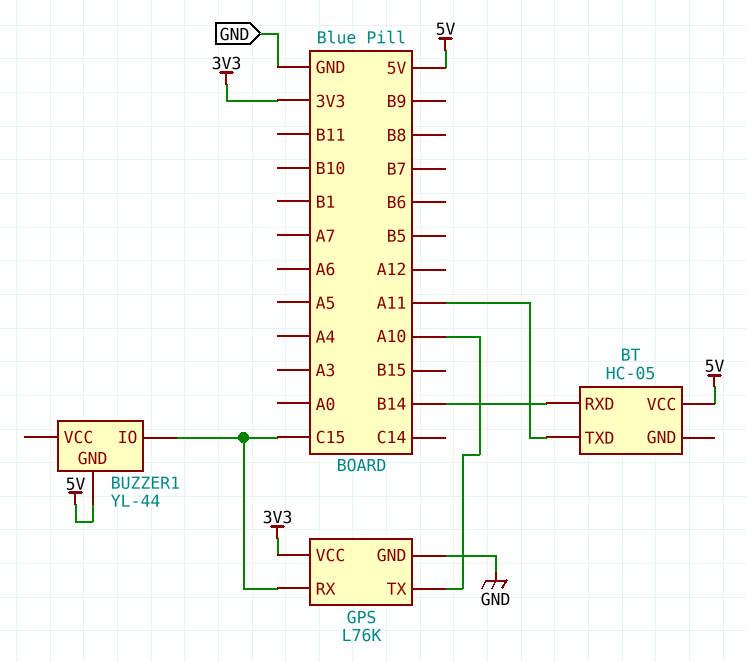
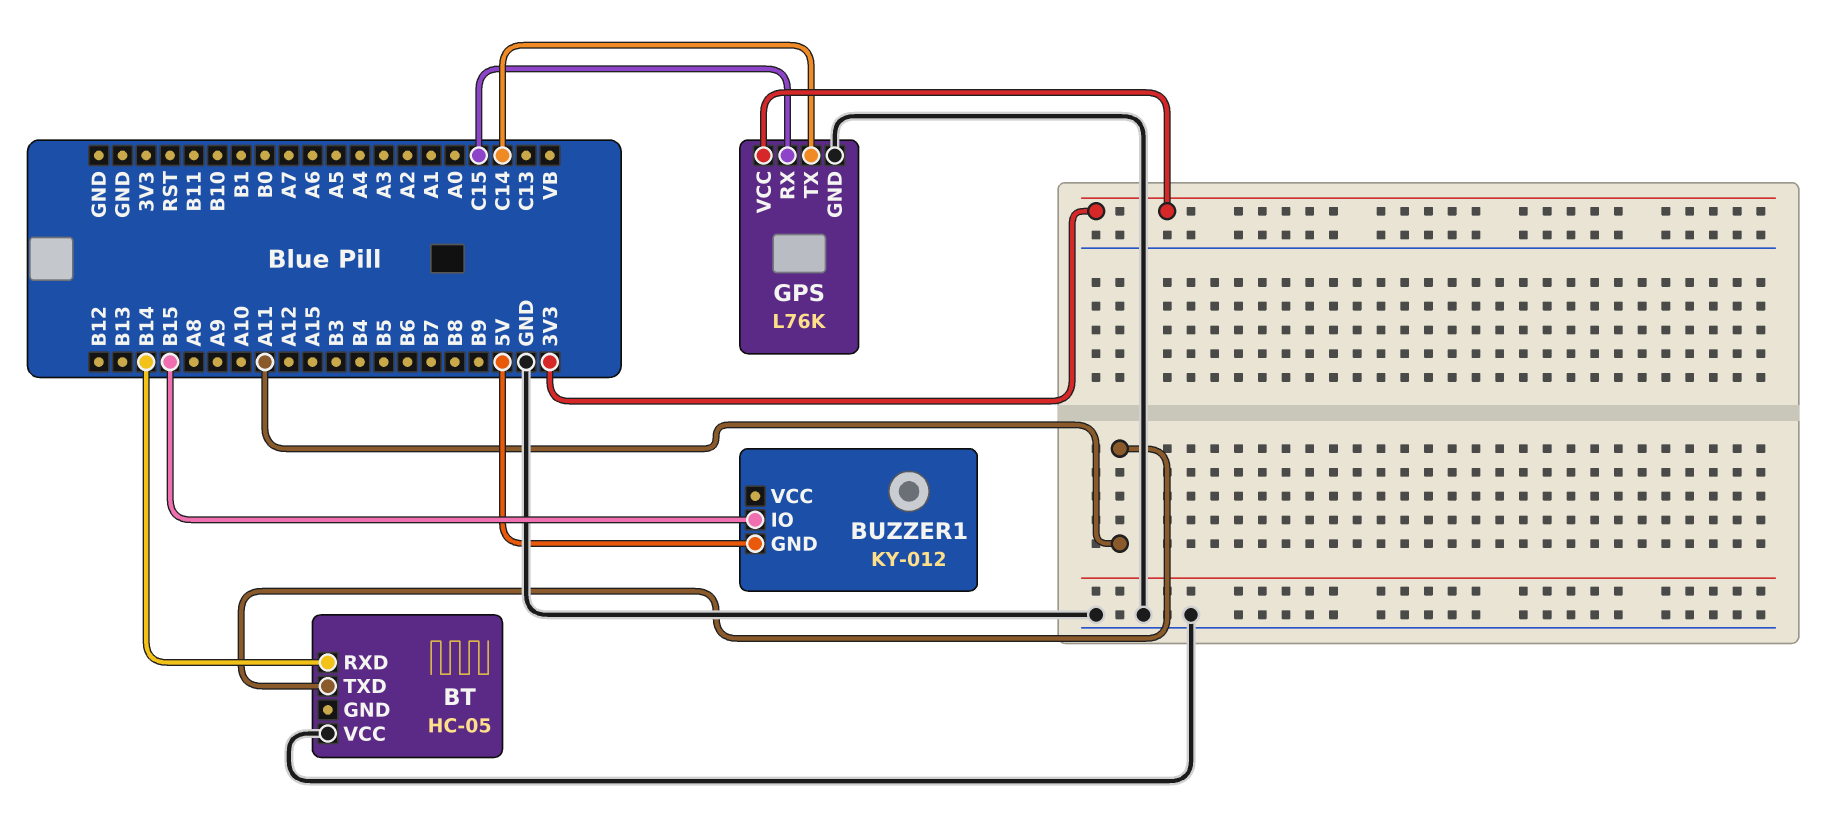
BT pin VCC: 5V -> GND
BUZZER1: YL-44 -> KY-012
BUZZER1 pin IO: C15 -> B15
GPS pin TX: A10 -> C14

